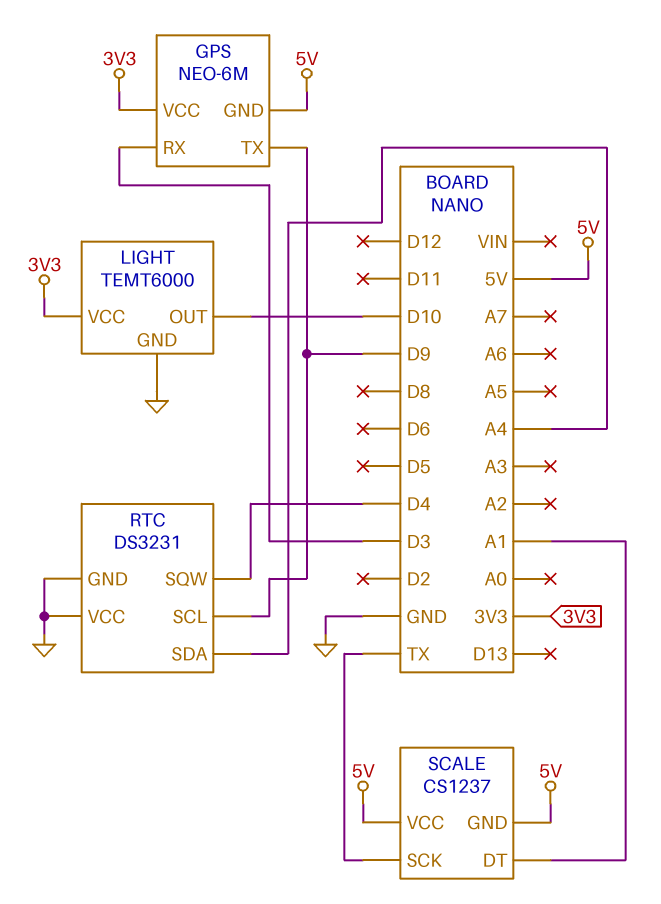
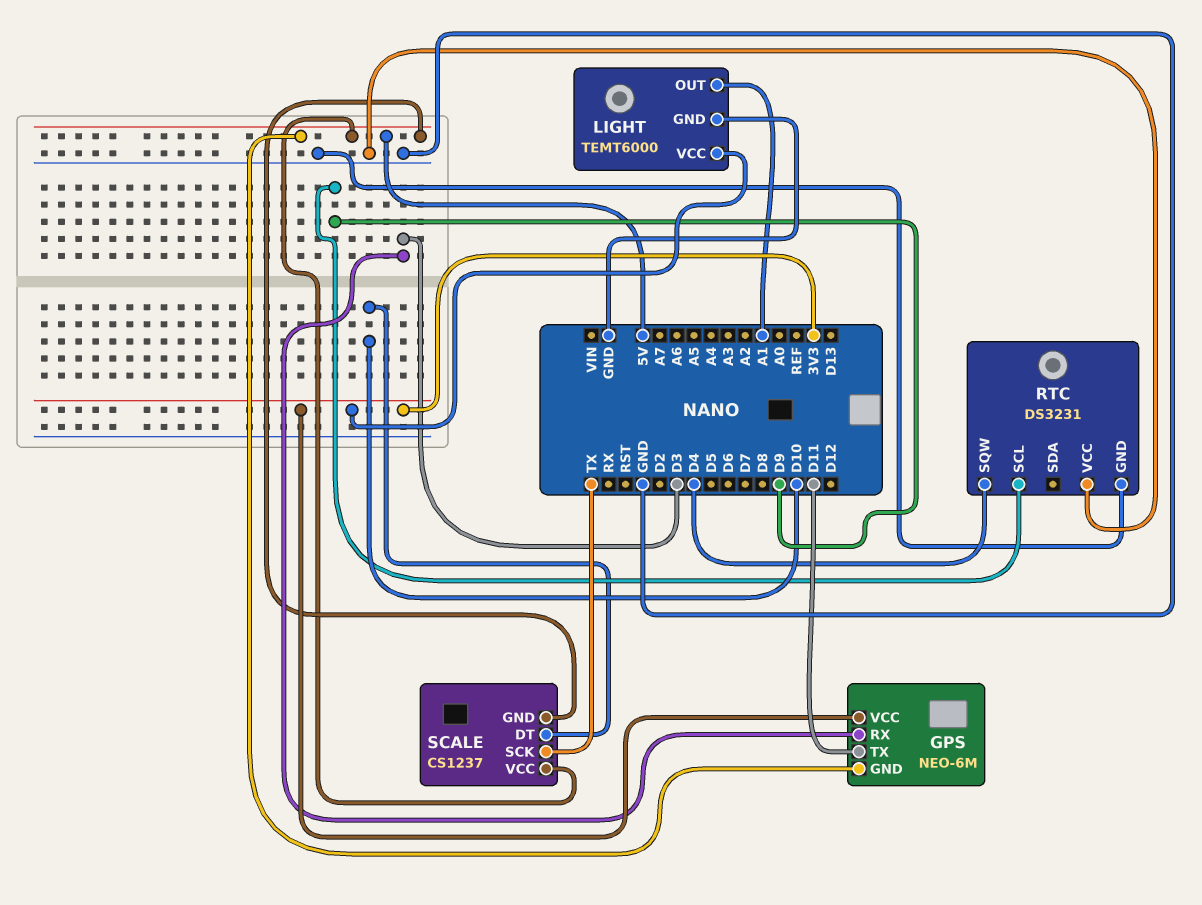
GPS pin TX: D9 -> D11
LIGHT pin OUT: D10 -> A1
RTC pin SDA: A4 -> none
SCALE pin DT: A1 -> D10

